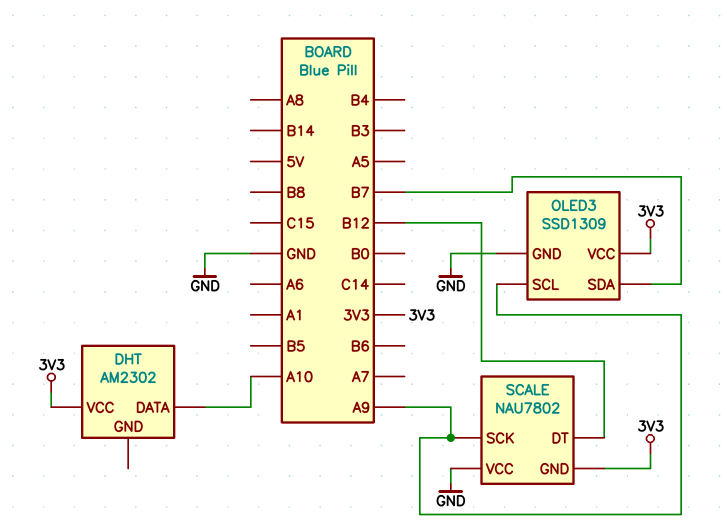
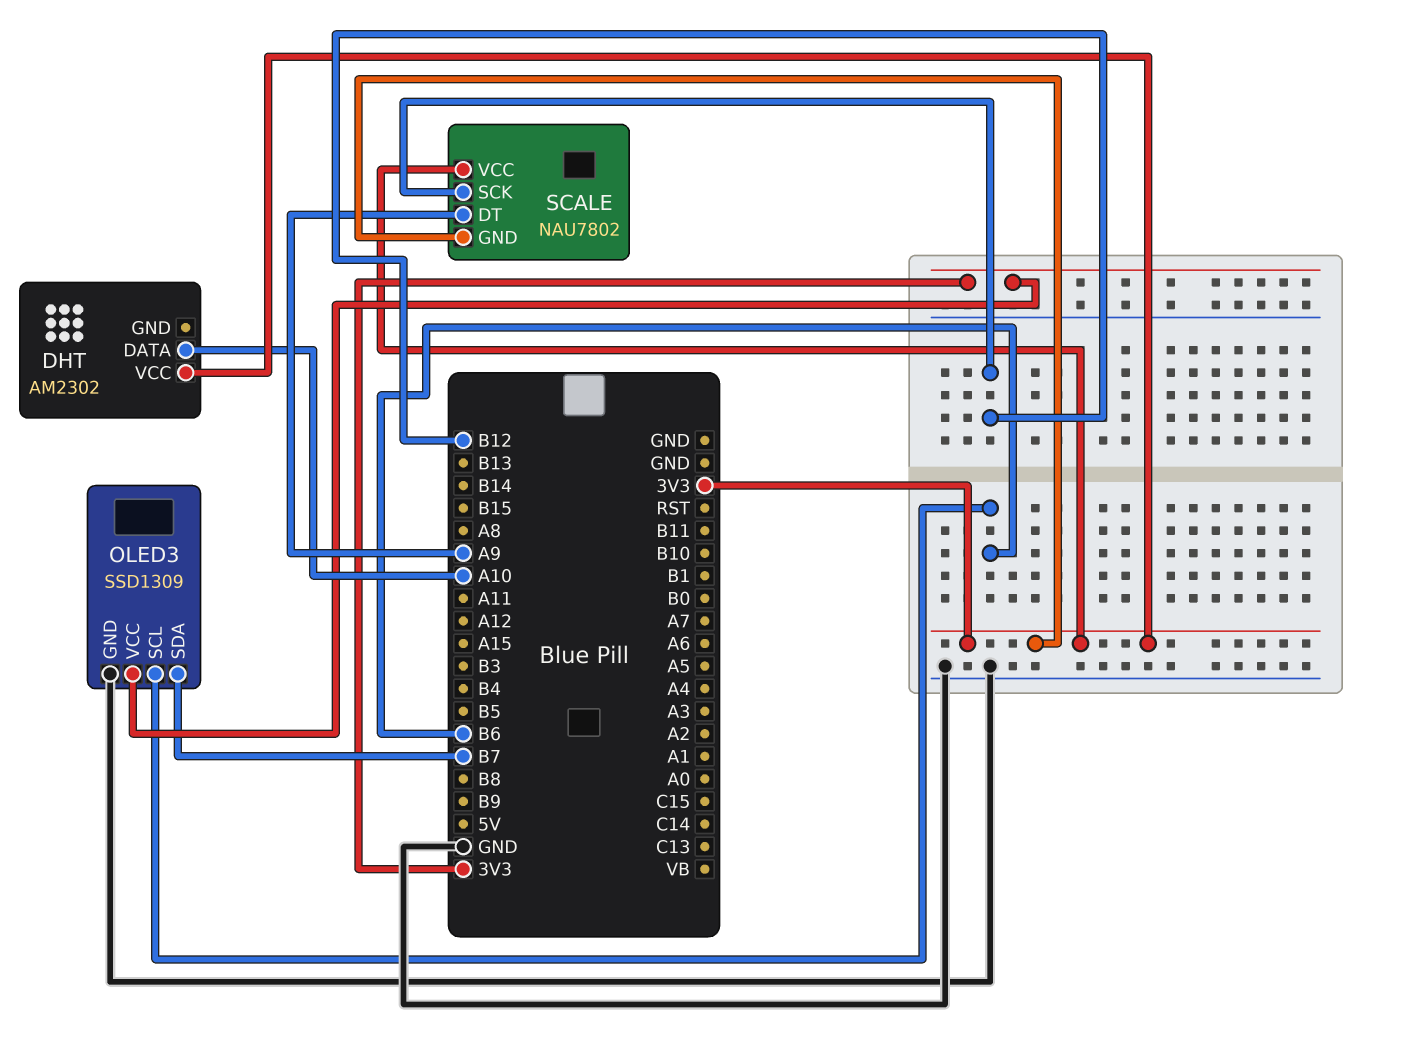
OLED3 pin SCL: A9 -> B6
SCALE pin DT: B12 -> A9
SCALE pin SCK: A9 -> B12
SCALE pin VCC: GND -> 3V3

